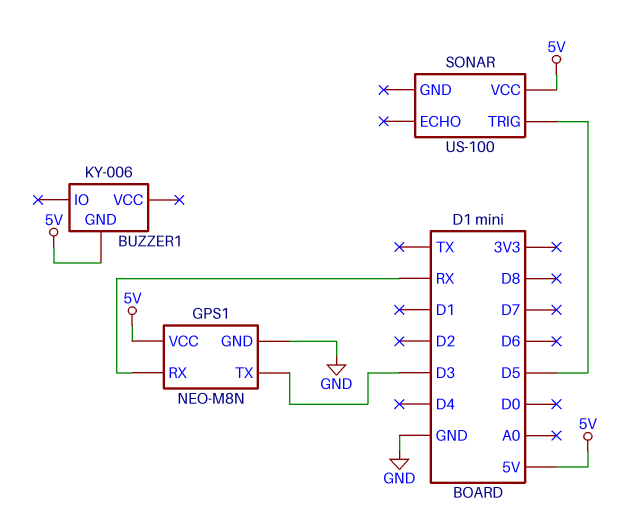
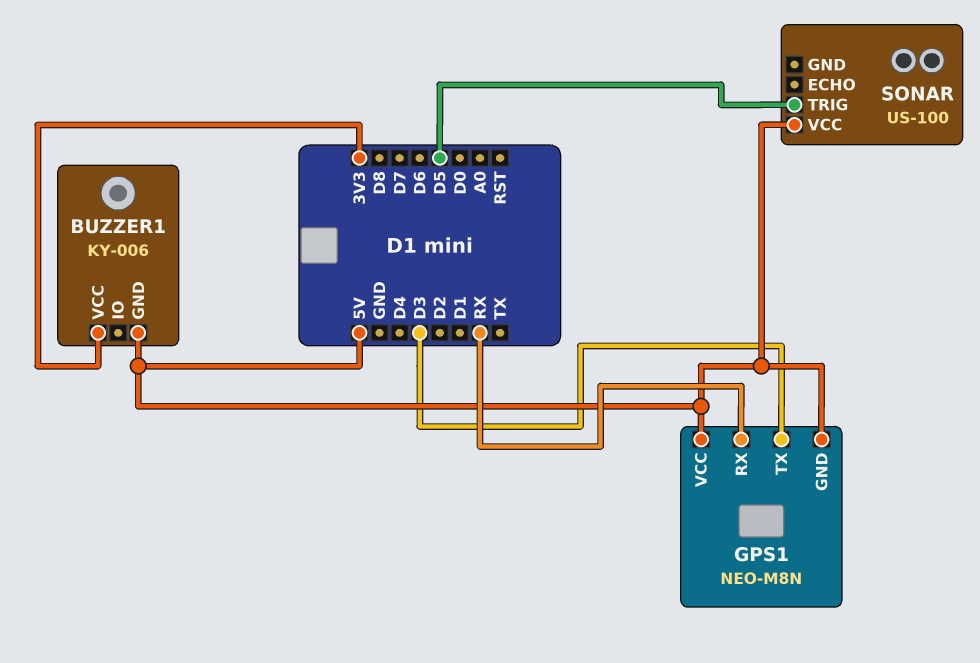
BUZZER1 pin VCC: none -> 3V3
GPS1 pin GND: GND -> 5V

